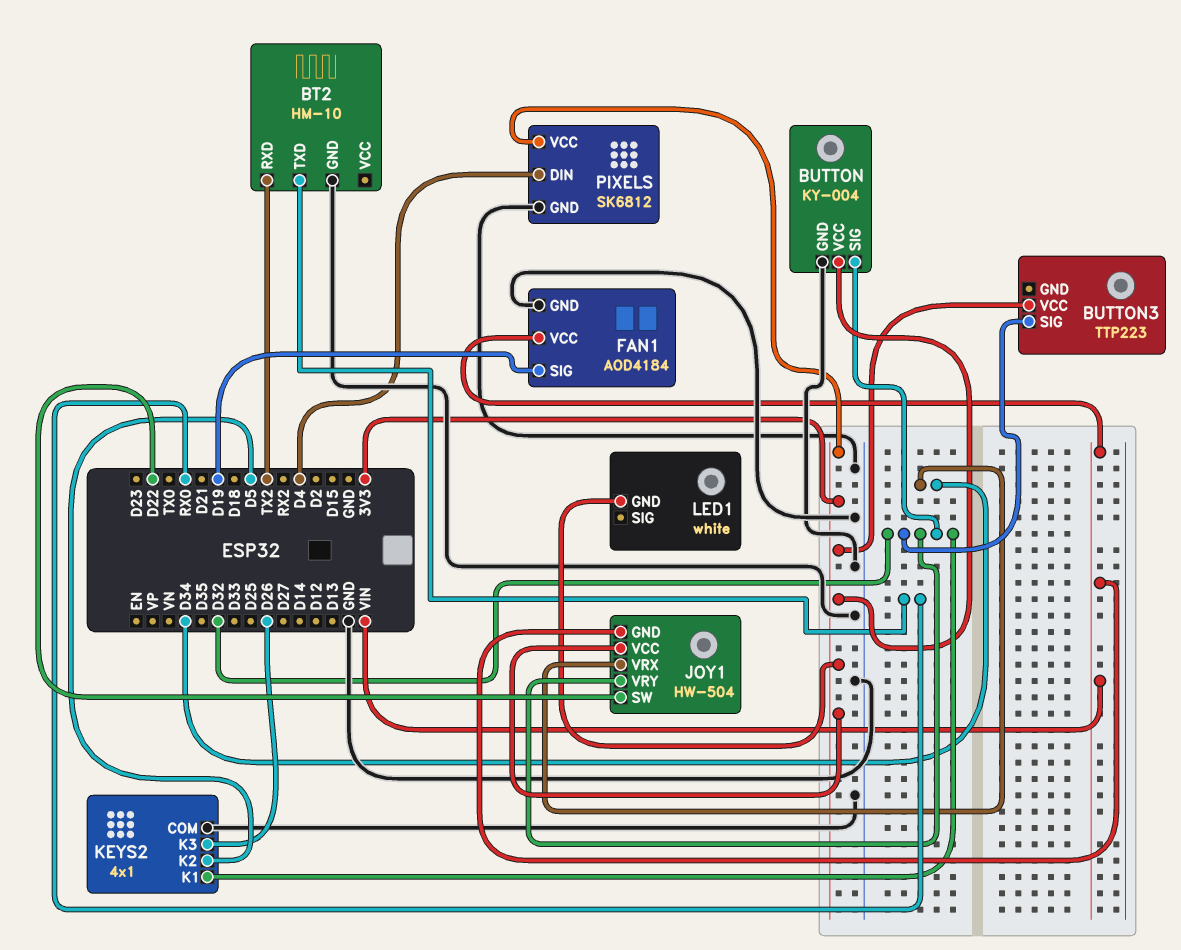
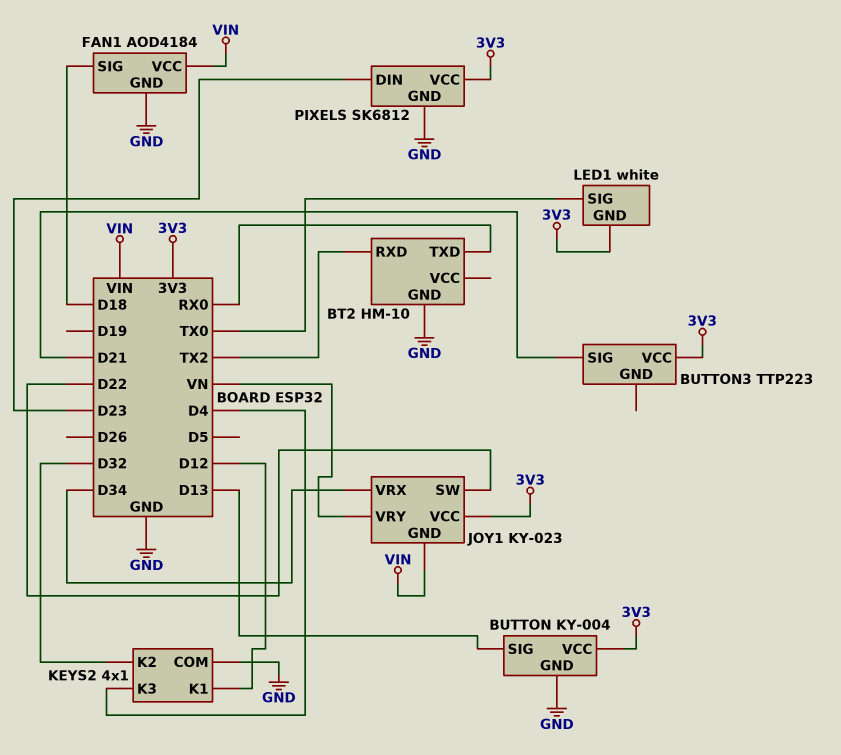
BUTTON pin SIG: D32 -> D13
BUTTON3 pin SIG: D32 -> D21
FAN1 pin SIG: D19 -> D18
JOY1: HW-504 -> KY-023
JOY1 pin VRY: D32 -> VN
KEYS2 pin K1: D32 -> D12
KEYS2 pin K2: D5 -> D32
KEYS2 pin K3: D26 -> D4
LED1 pin SIG: none -> TX0
PIXELS pin DIN: D4 -> D23

